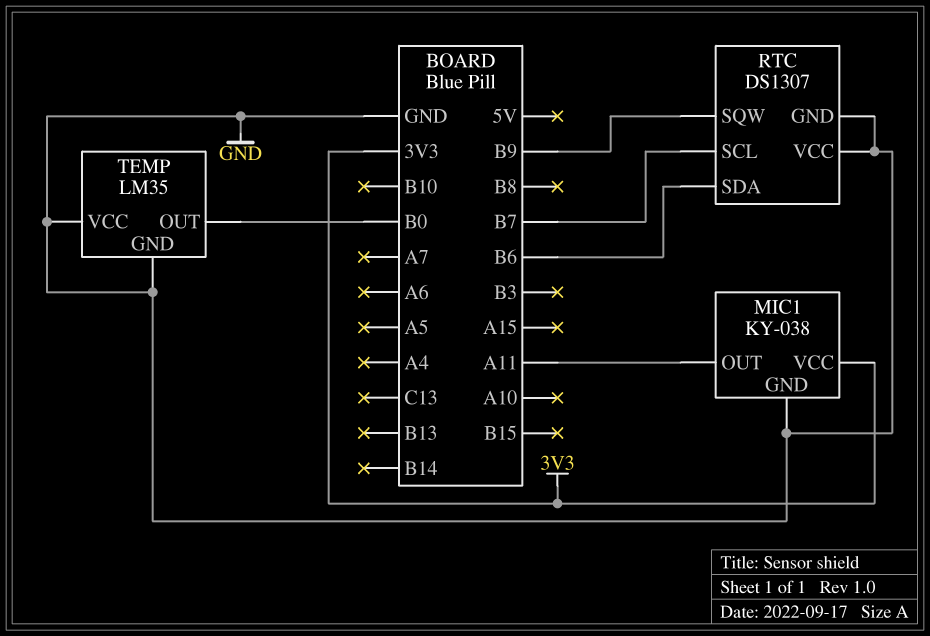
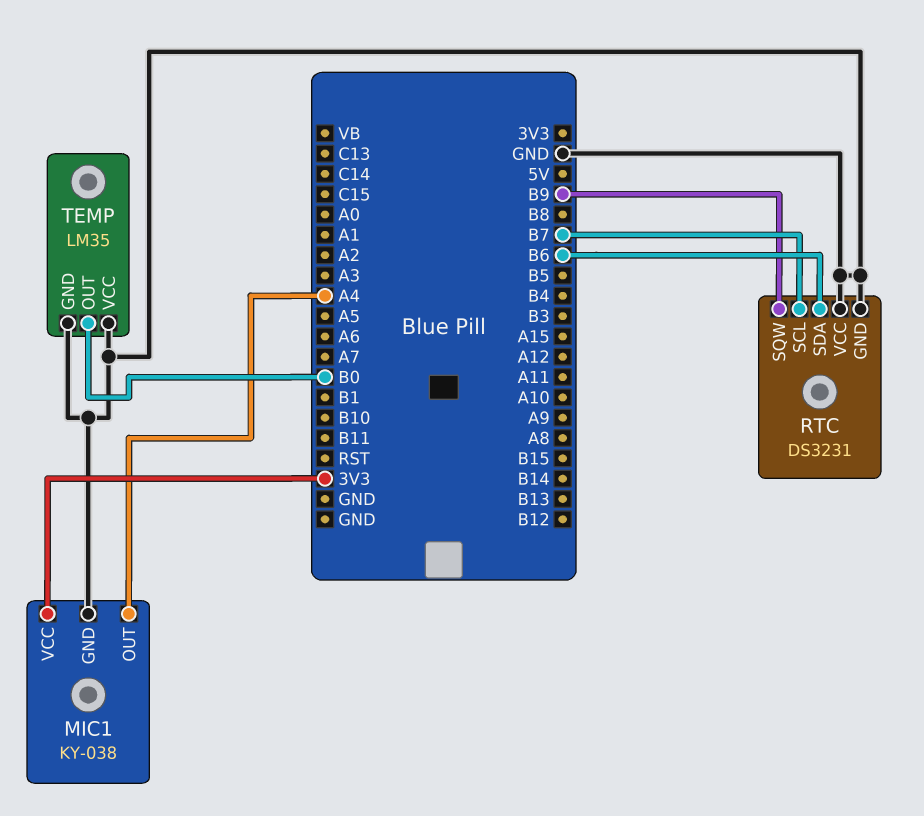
MIC1 pin OUT: A11 -> A4
RTC: DS1307 -> DS3231

